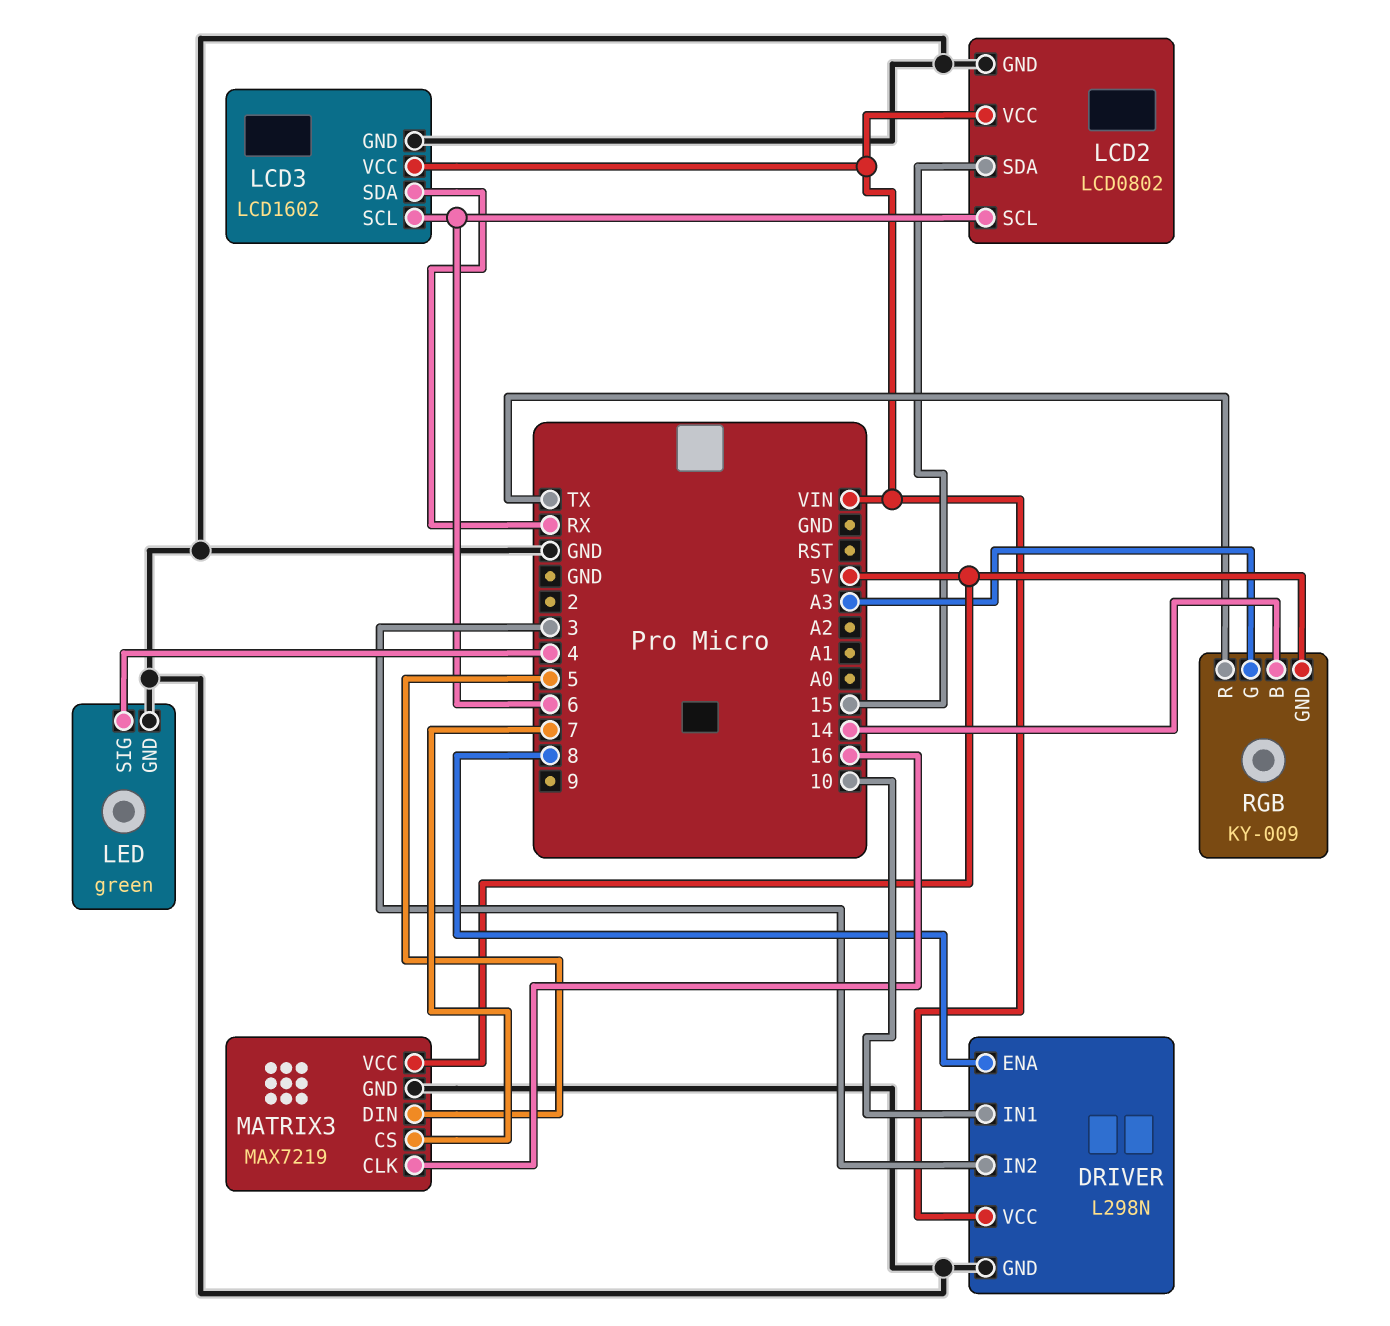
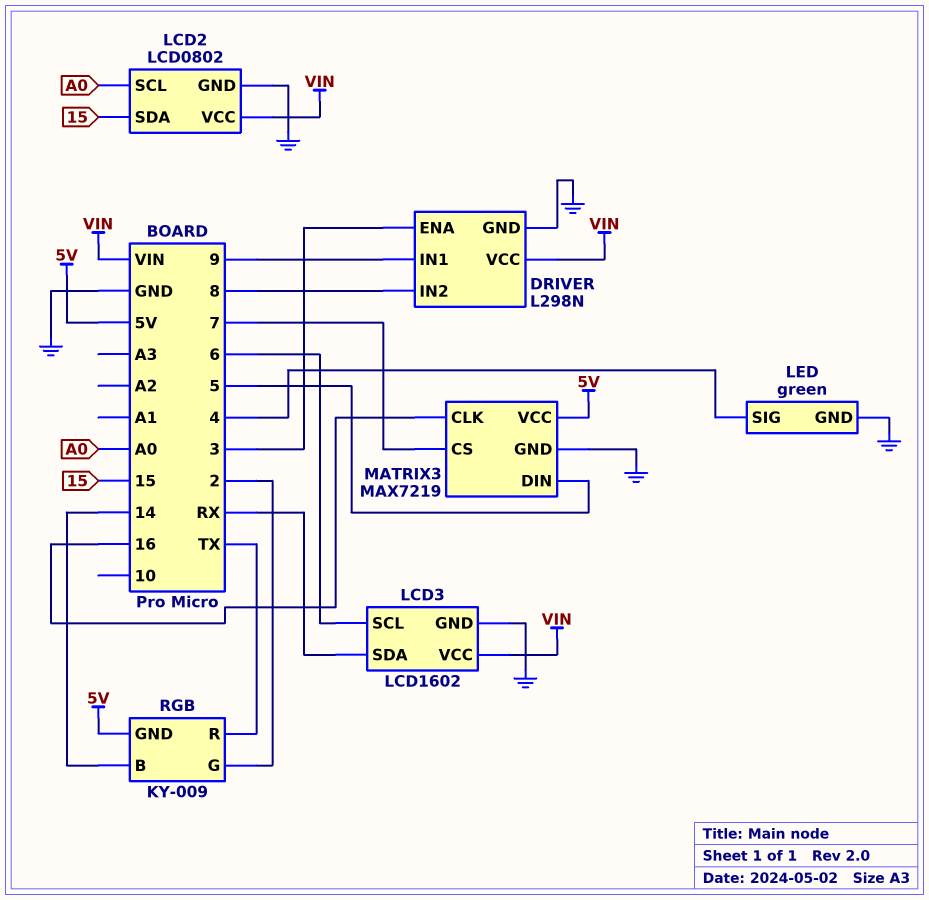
DRIVER pin ENA: 8 -> 3
DRIVER pin IN1: 10 -> 9
DRIVER pin IN2: 3 -> 8
LCD2 pin SCL: 6 -> A0
RGB pin G: A3 -> 2

